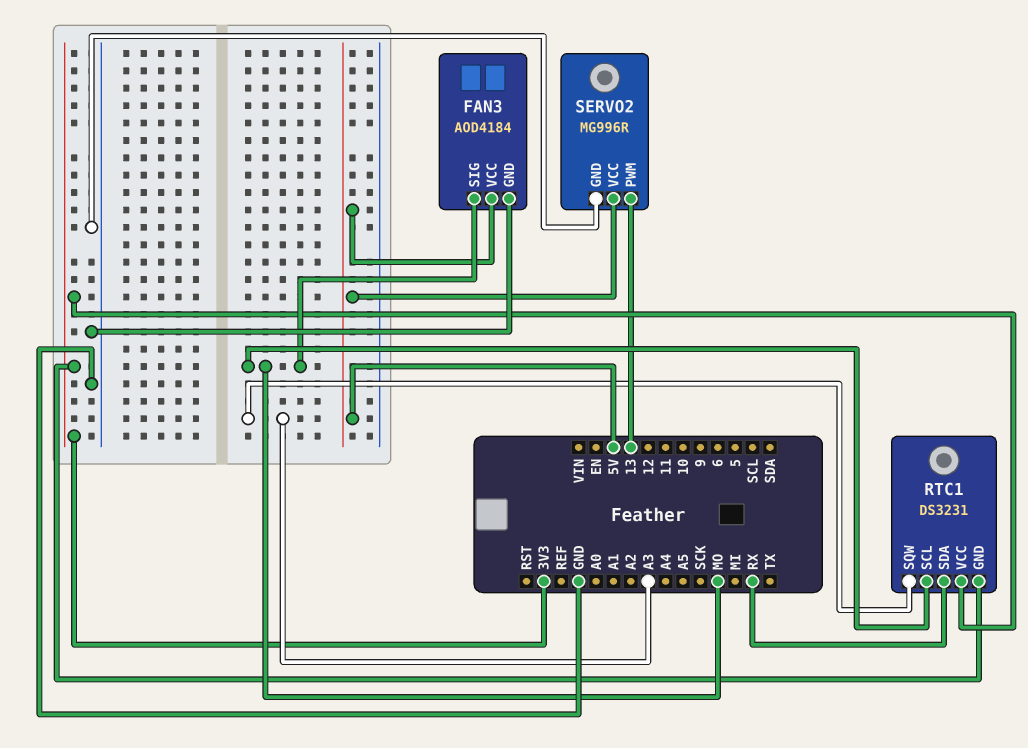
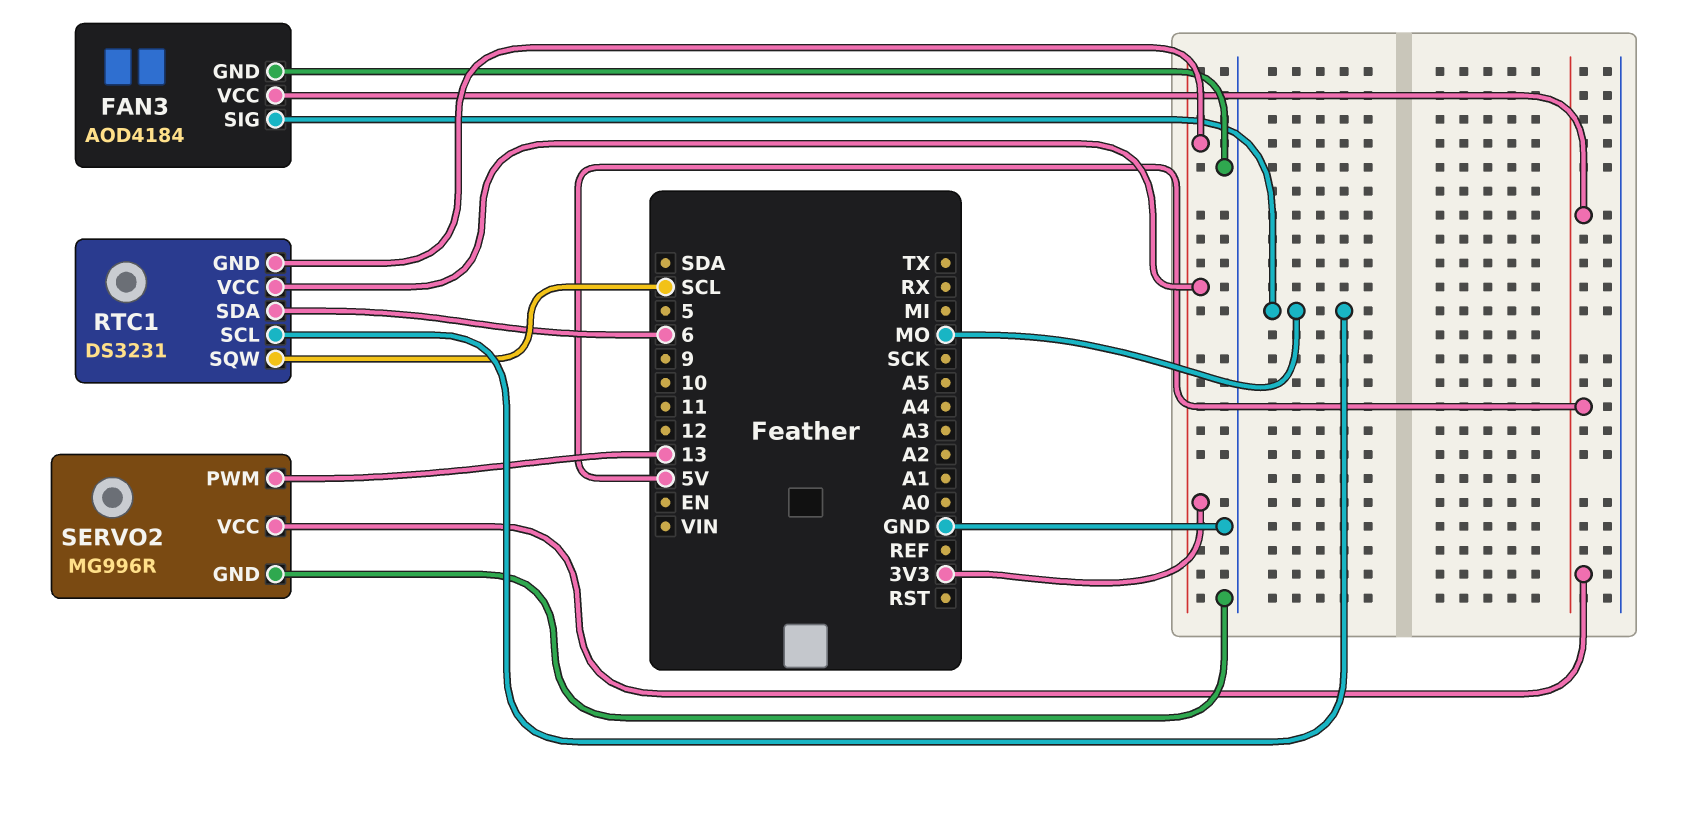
RTC1 pin SDA: RX -> 6
RTC1 pin SQW: A3 -> SCL

